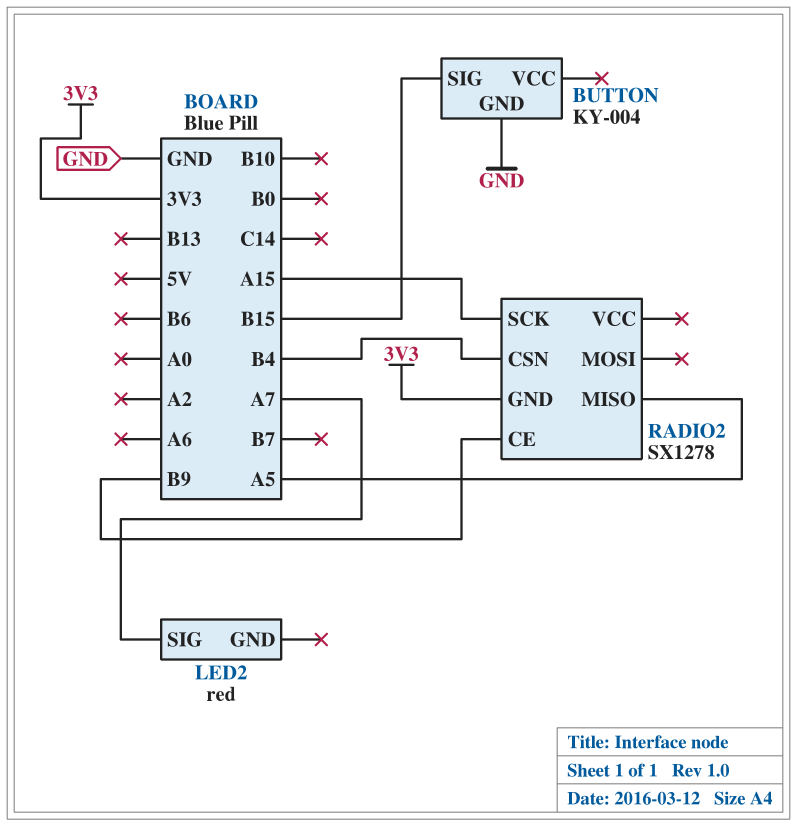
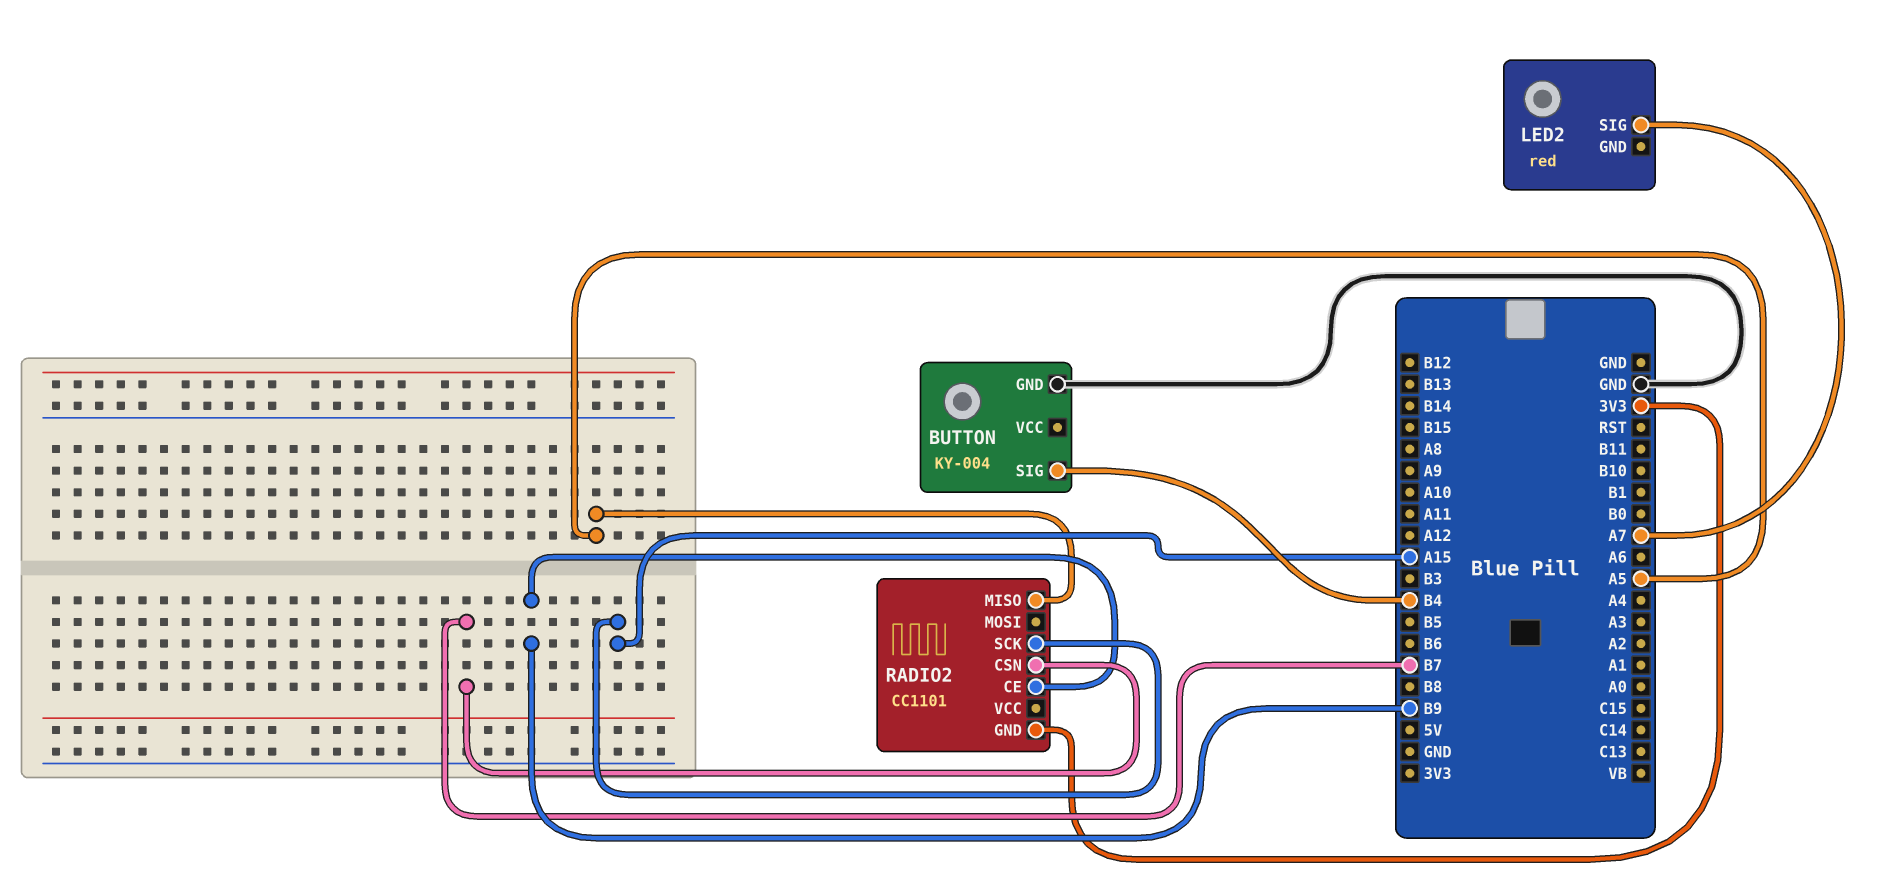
BUTTON pin SIG: B15 -> B4
RADIO2: SX1278 -> CC1101
RADIO2 pin CSN: B4 -> B7

